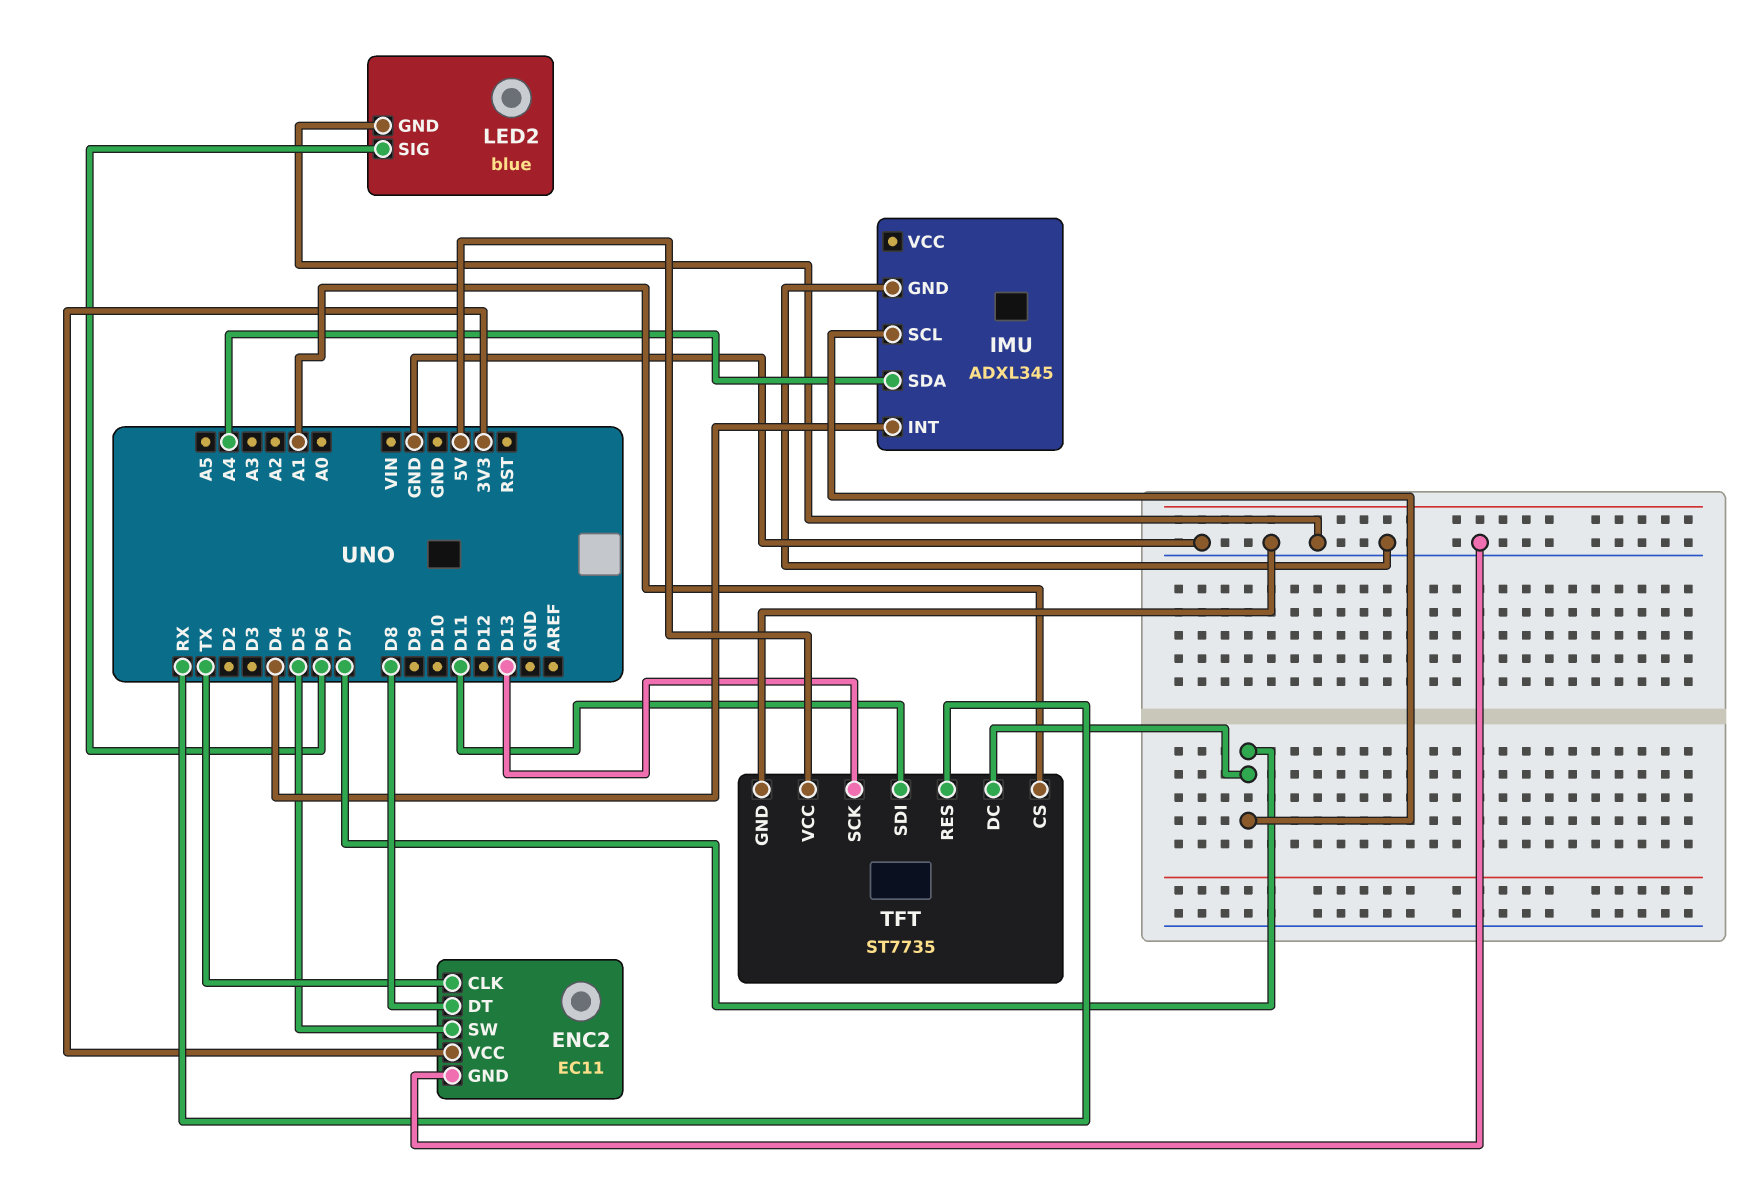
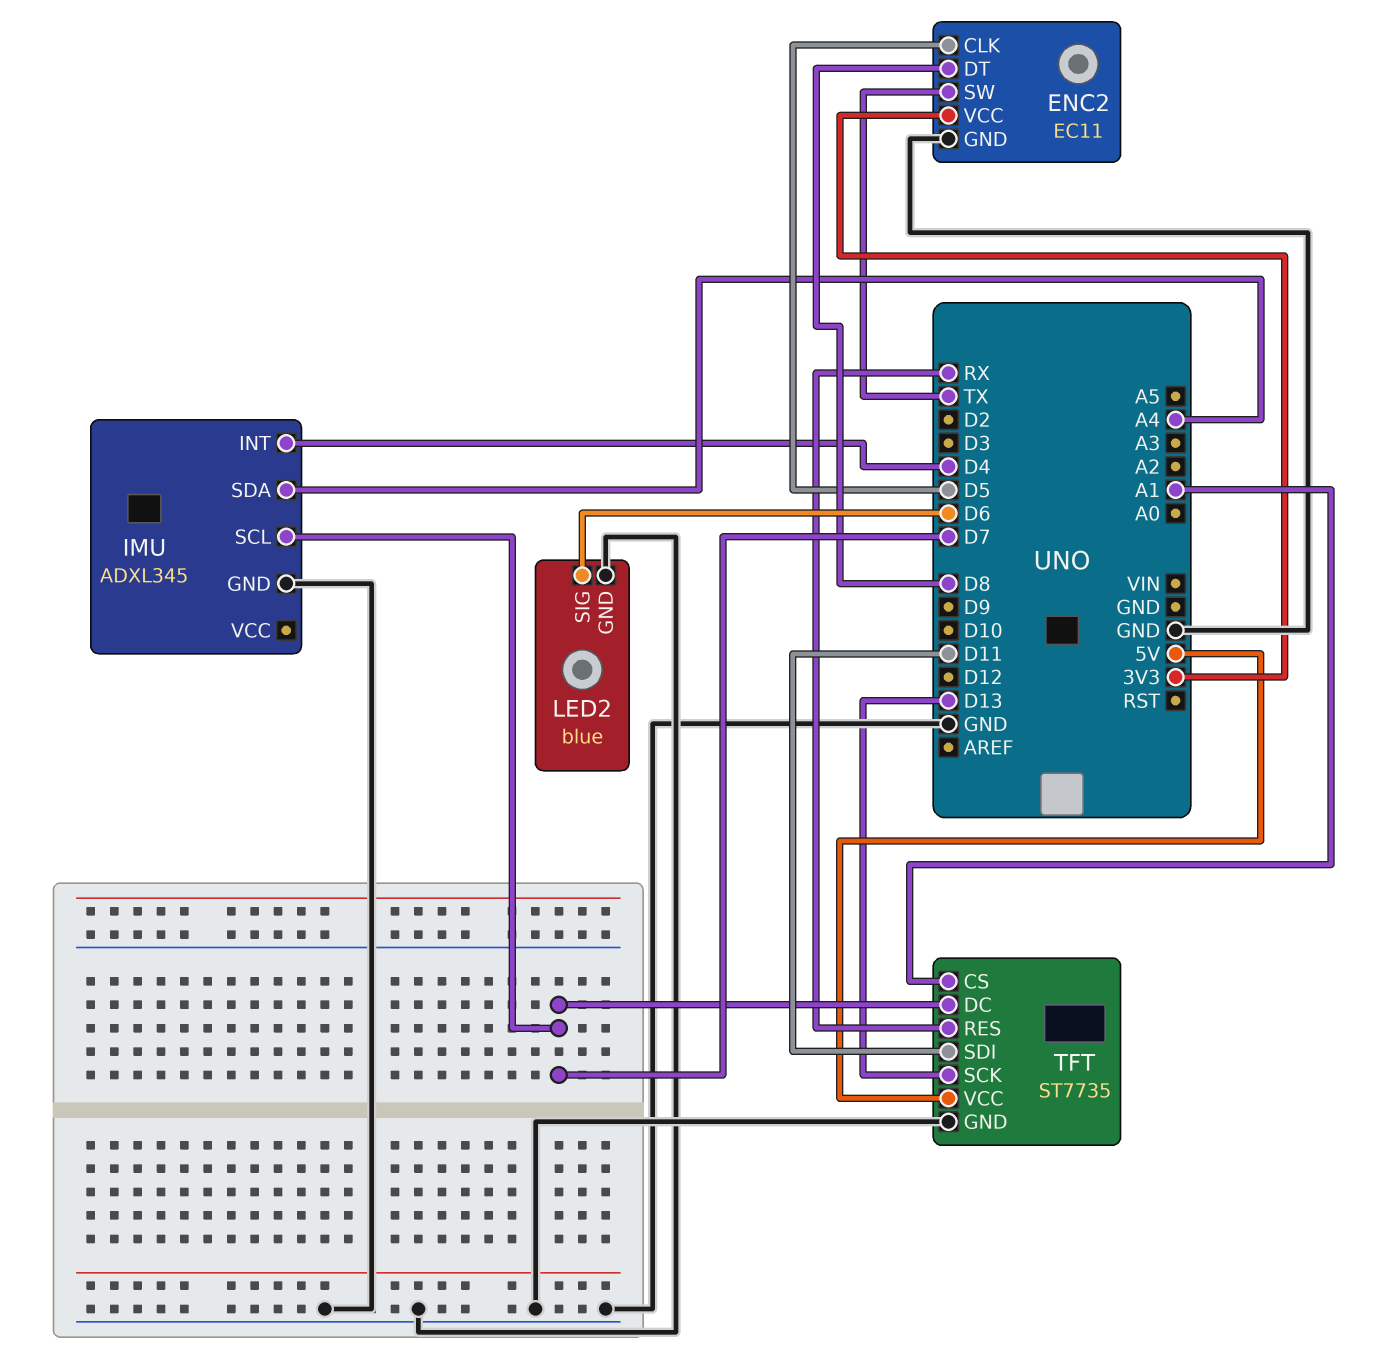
ENC2 pin CLK: TX -> D5
ENC2 pin SW: D5 -> TX

